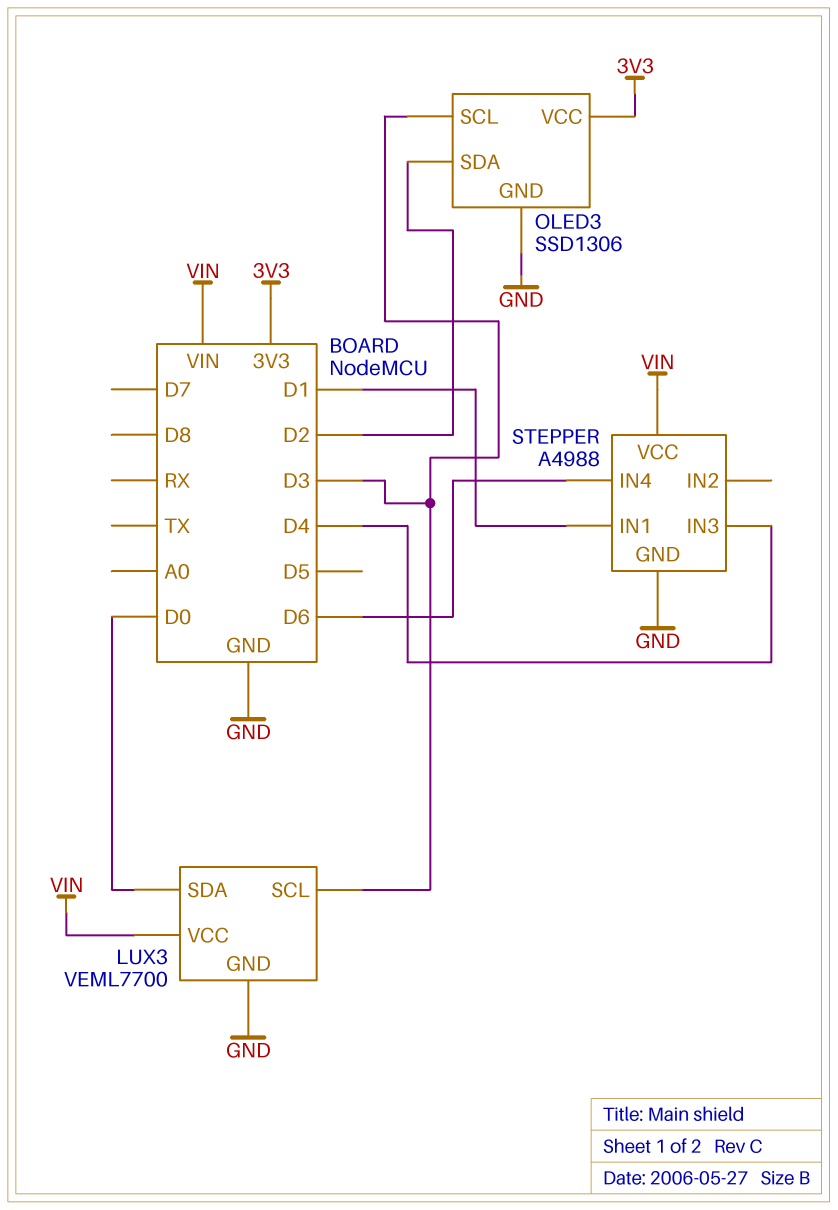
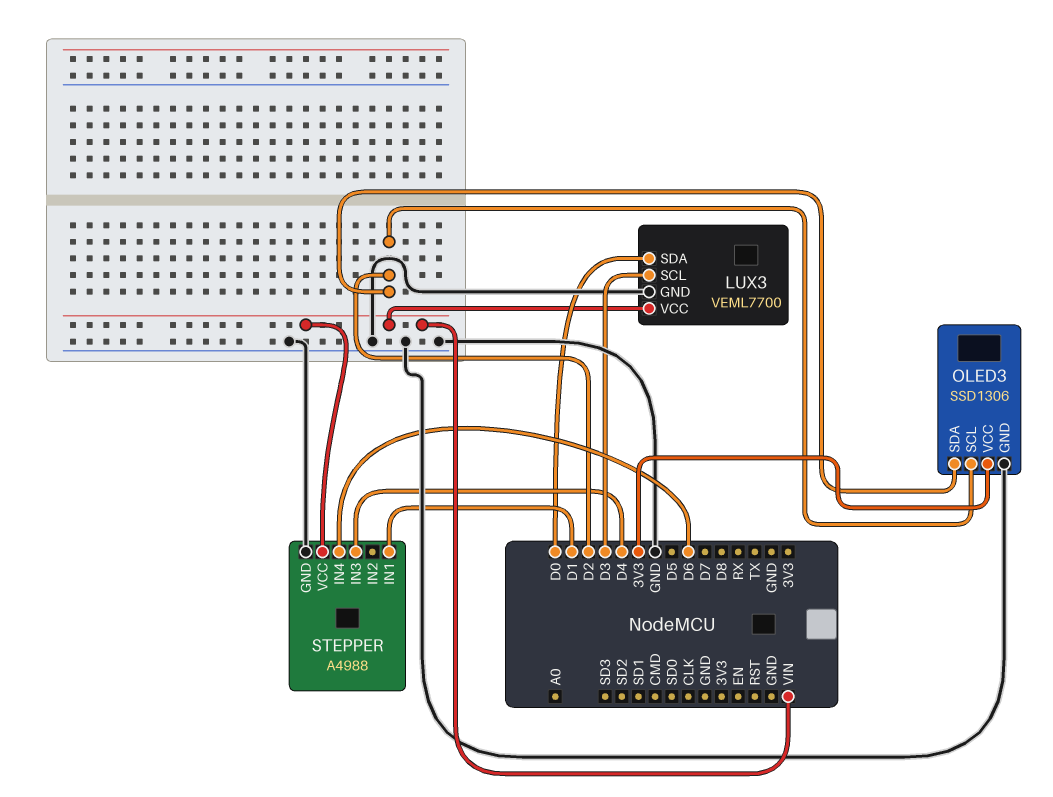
OLED3 pin SCL: D3 -> D2

